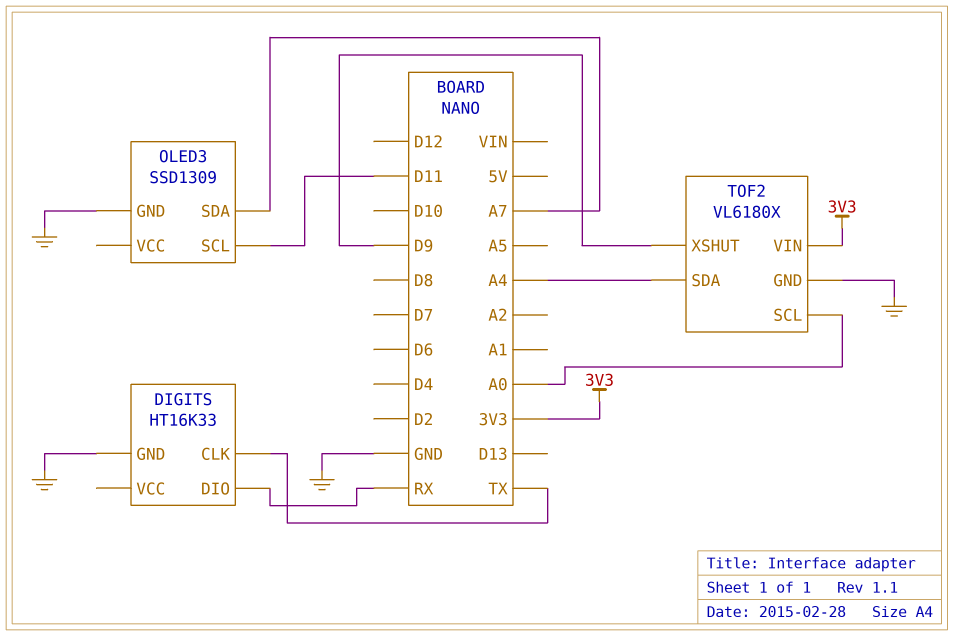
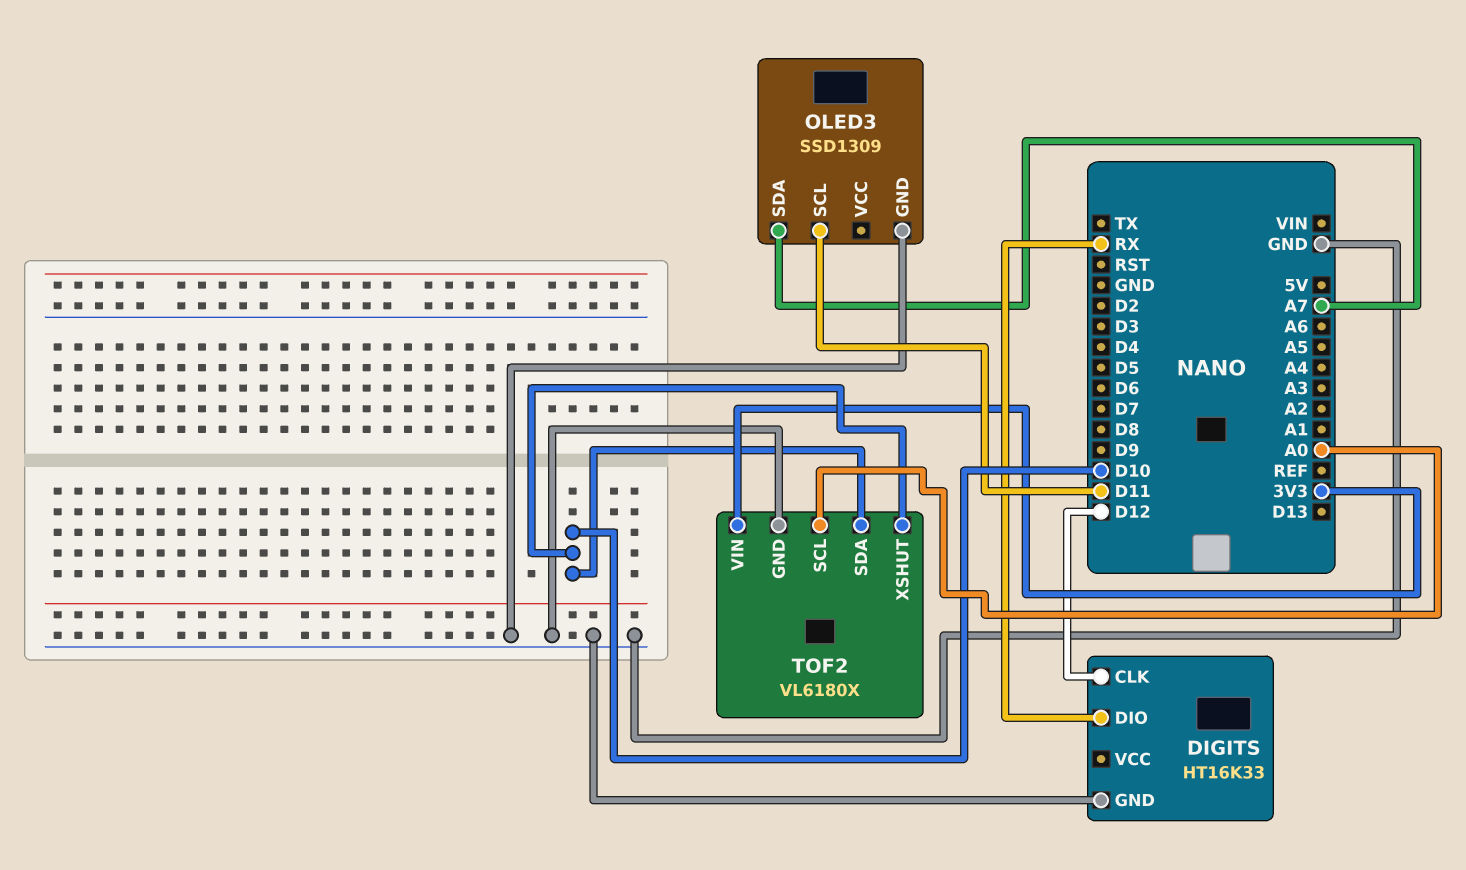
DIGITS pin CLK: TX -> D12
TOF2 pin SDA: A4 -> D10
TOF2 pin XSHUT: D9 -> D10

